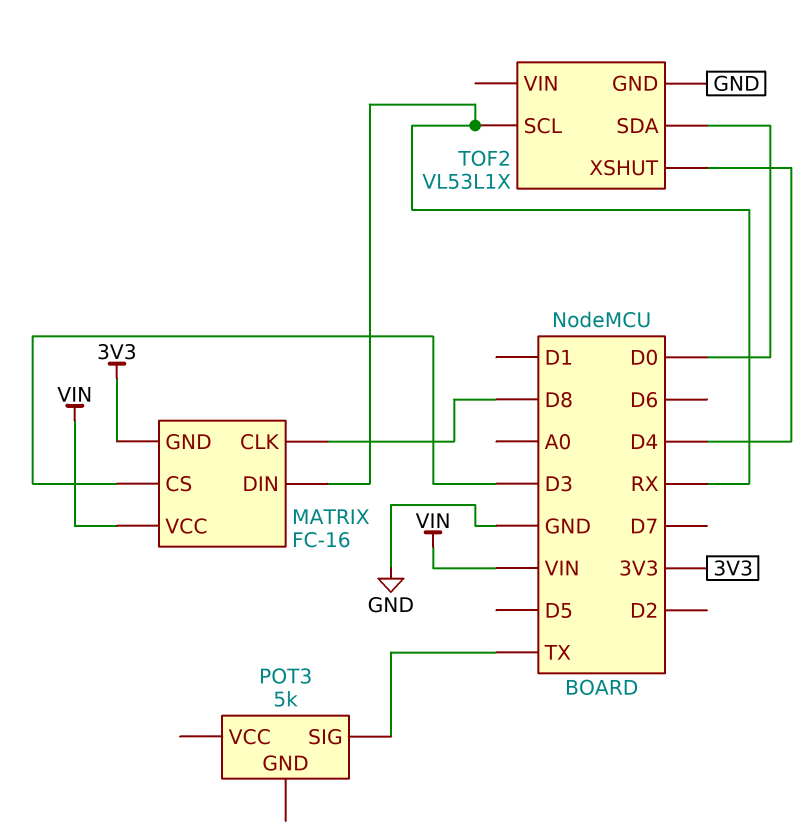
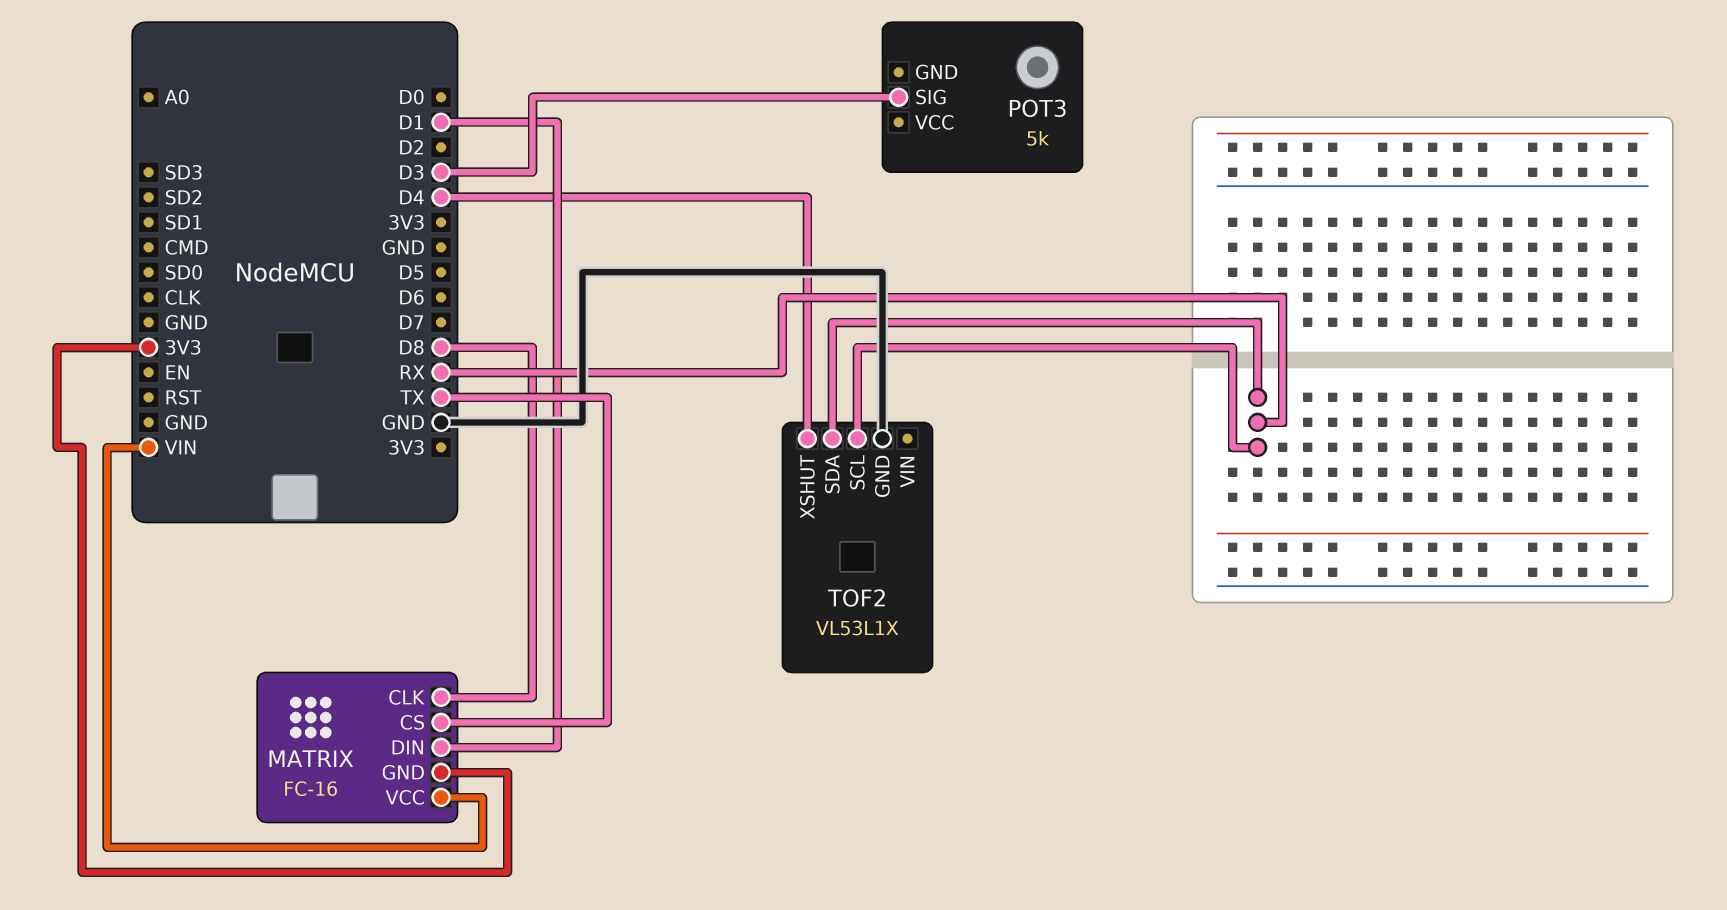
MATRIX pin CS: D3 -> TX
MATRIX pin DIN: RX -> D1
POT3 pin SIG: TX -> D3
TOF2 pin SDA: D0 -> RX

